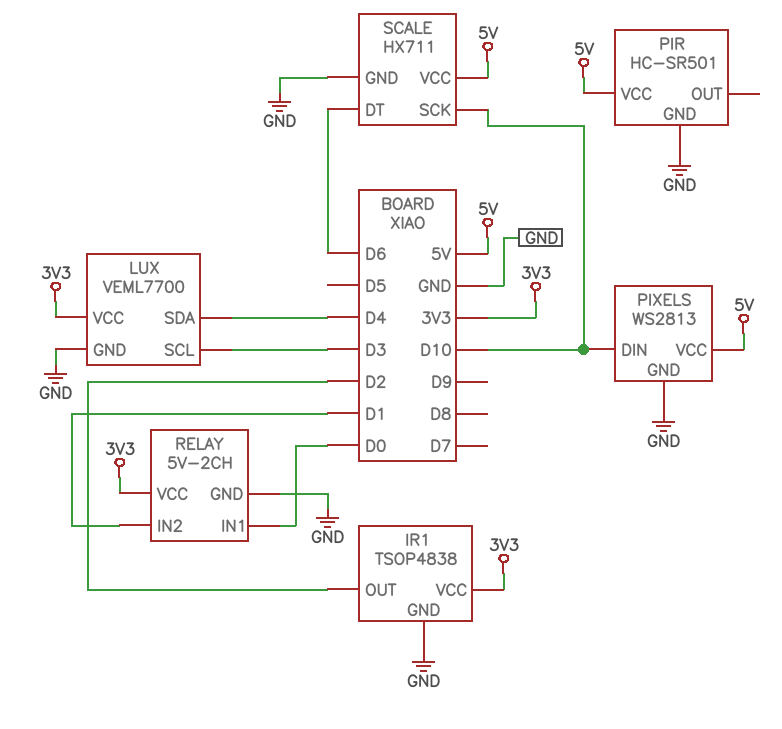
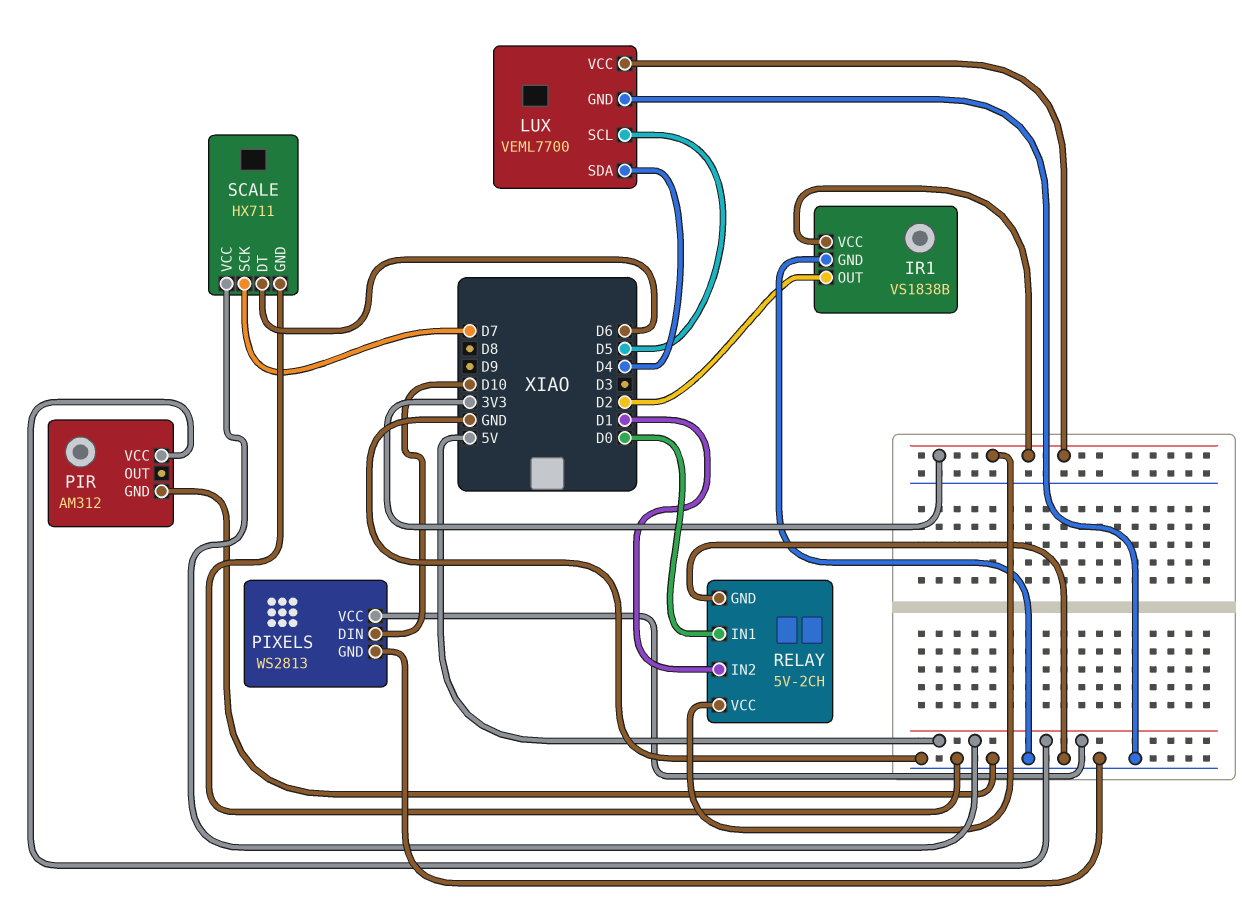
IR1: TSOP4838 -> VS1838B
LUX pin SCL: D3 -> D5
PIR: HC-SR501 -> AM312
SCALE pin SCK: D10 -> D7

